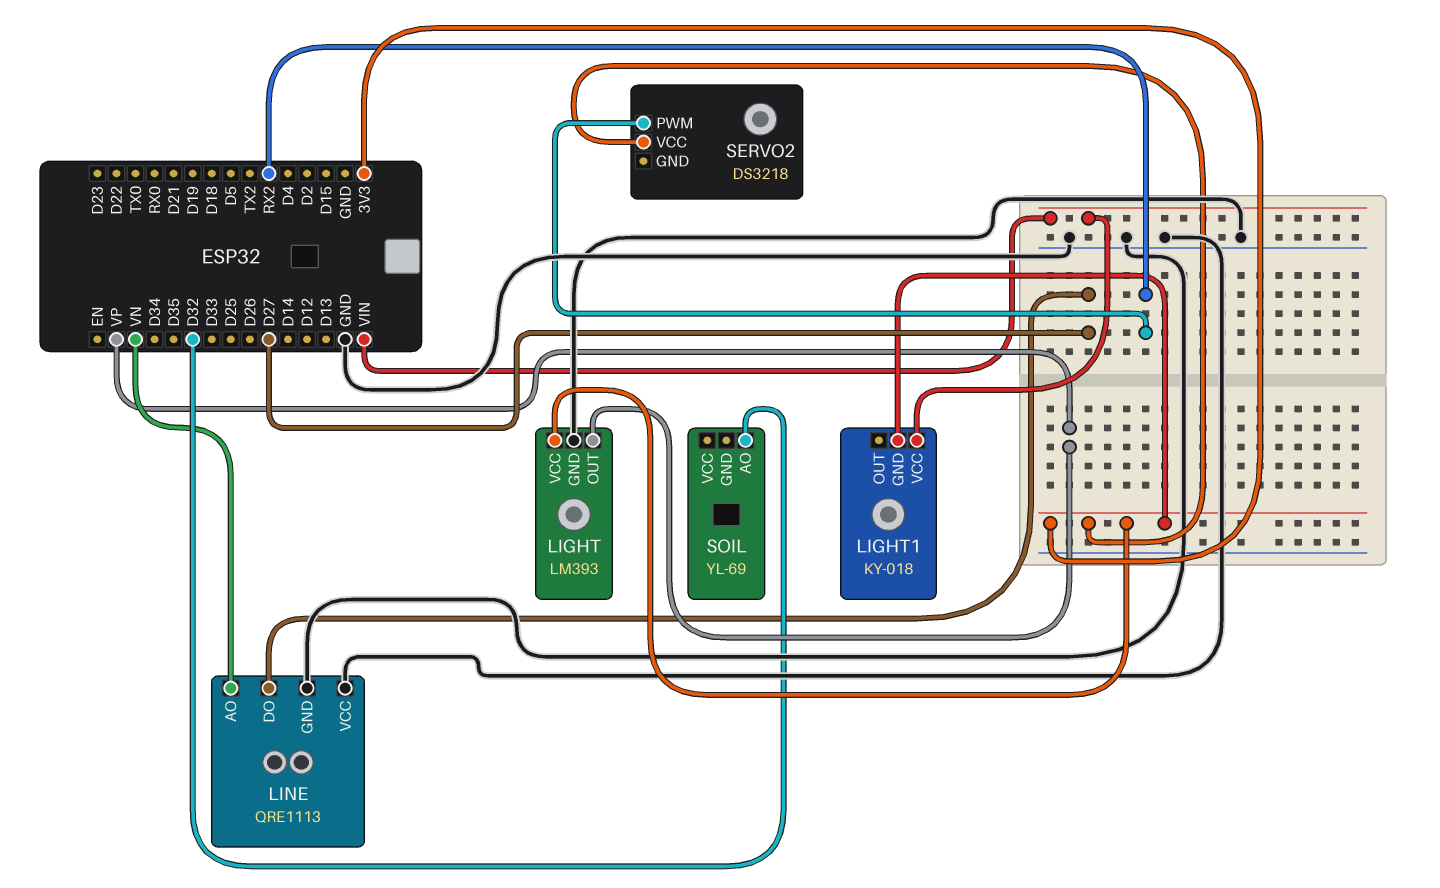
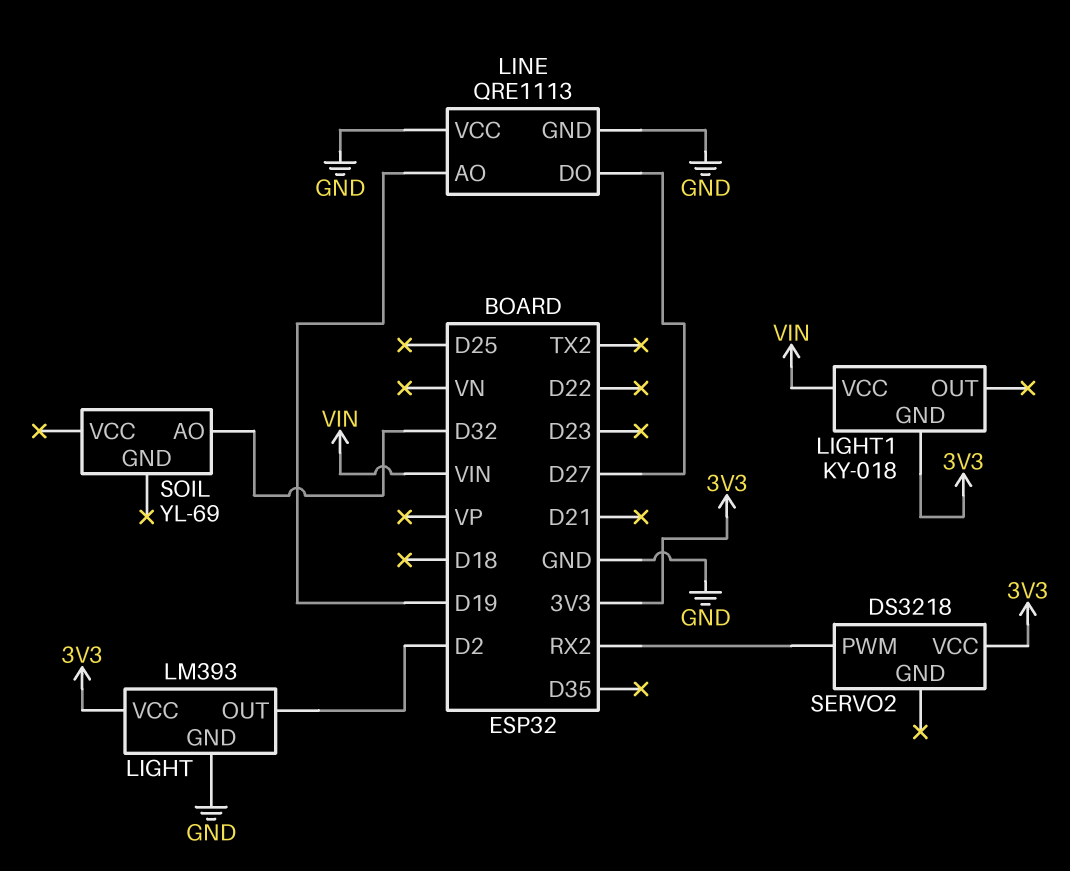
LIGHT pin OUT: VP -> D2
LINE pin AO: VN -> D19

